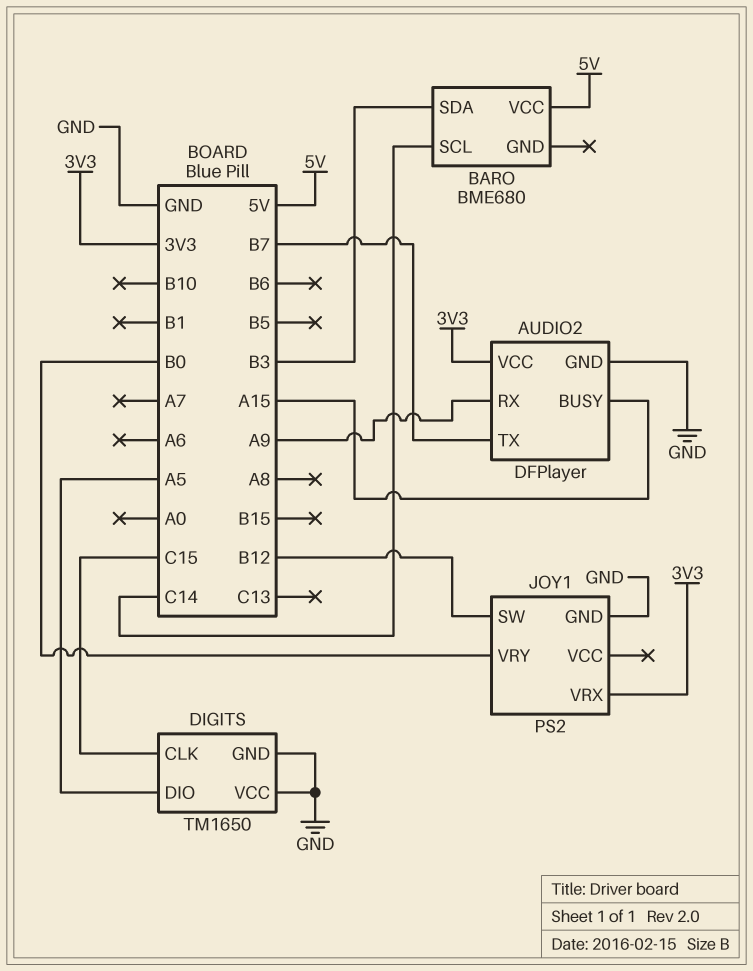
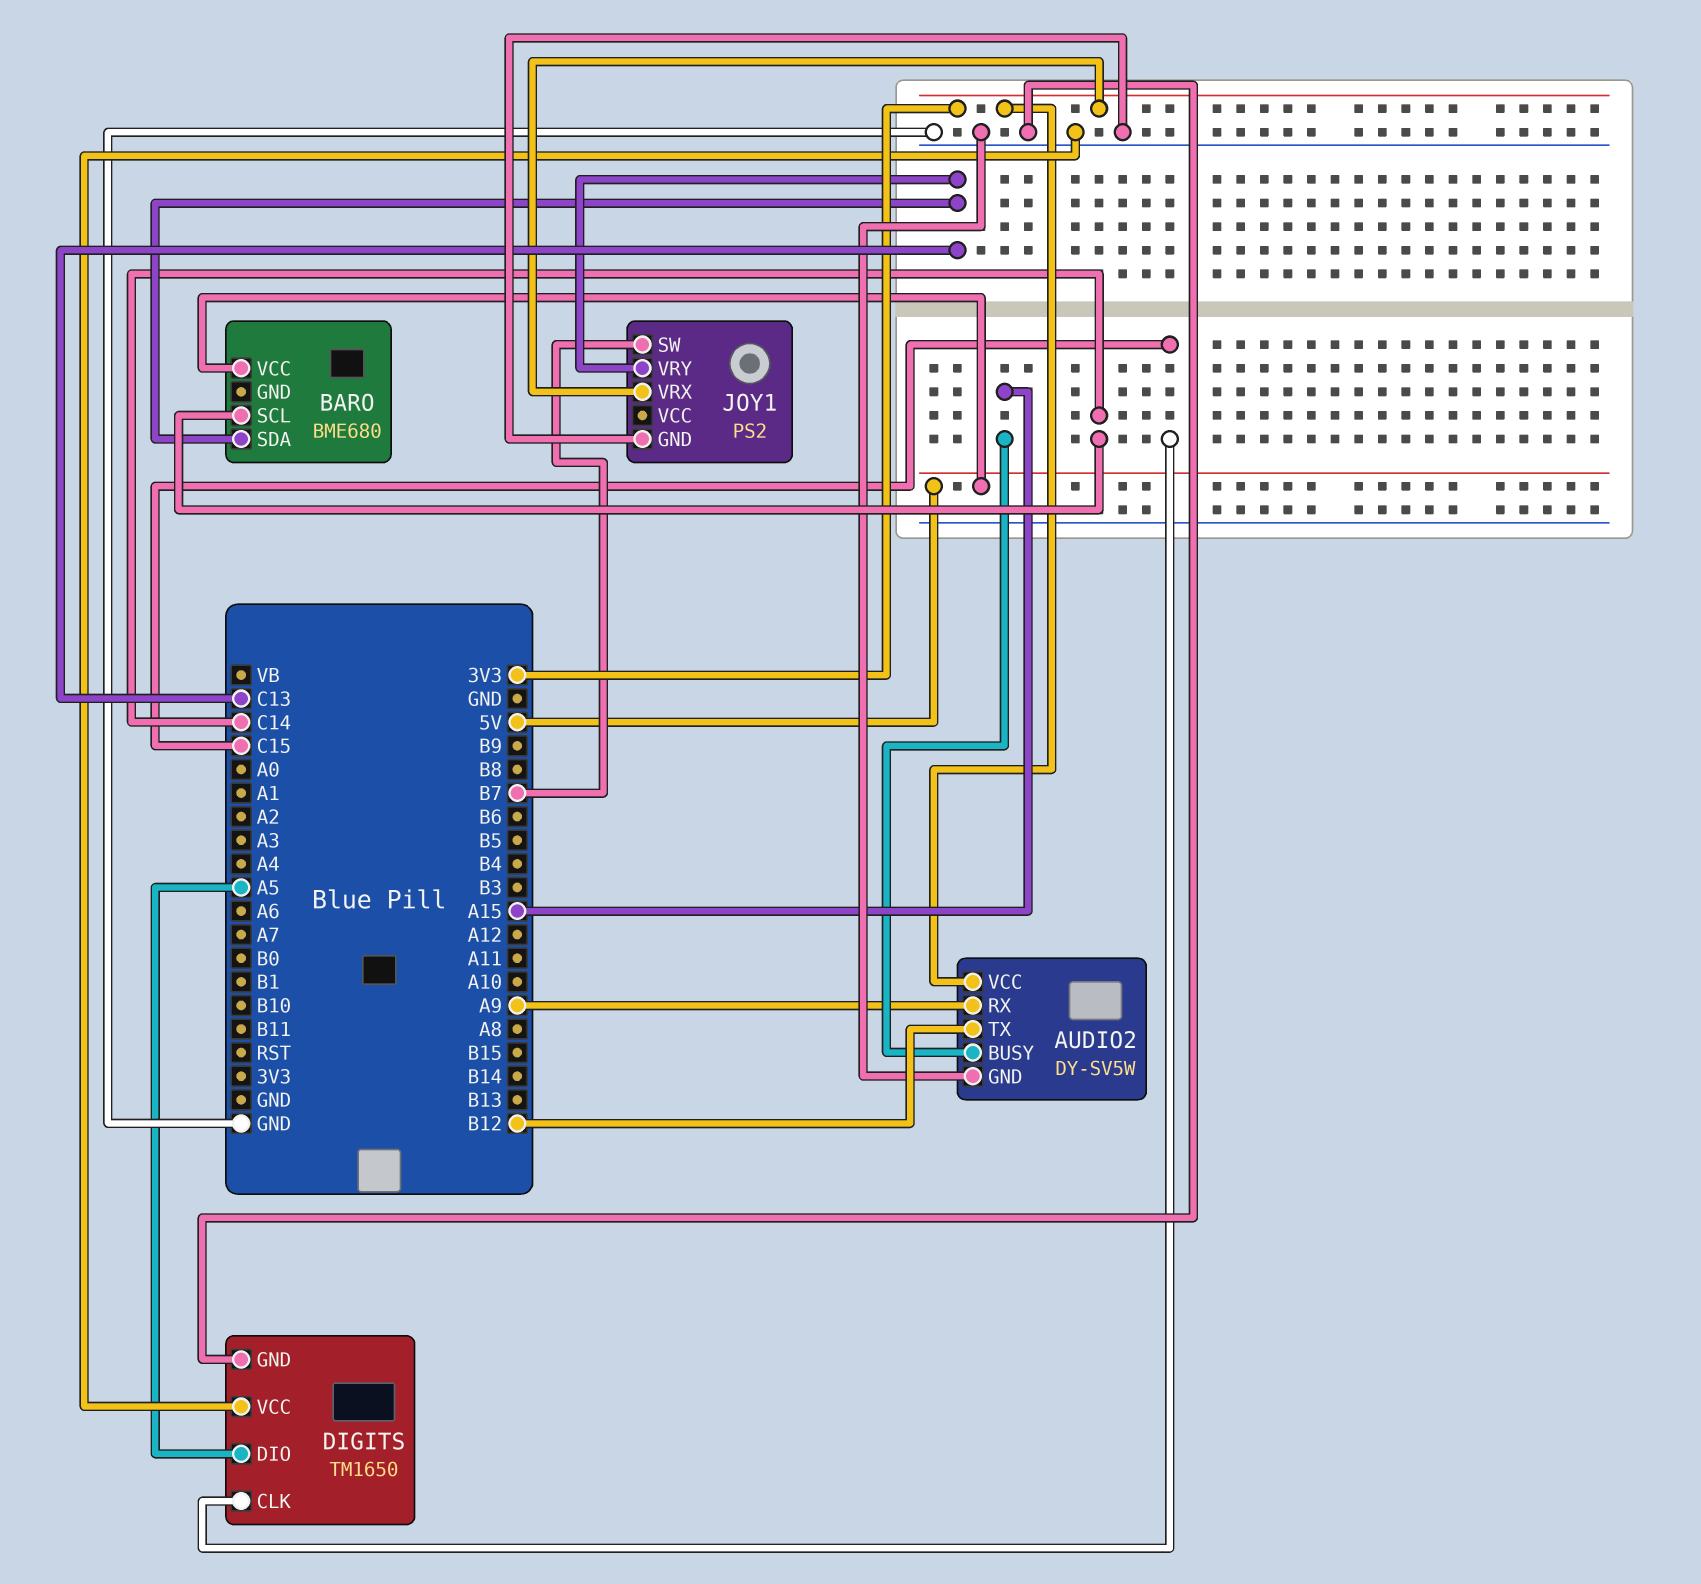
AUDIO2: DFPlayer -> DY-SV5W
AUDIO2 pin TX: B7 -> B12
BARO pin SDA: B3 -> C13
JOY1 pin SW: B12 -> B7
JOY1 pin VRY: B0 -> C13

